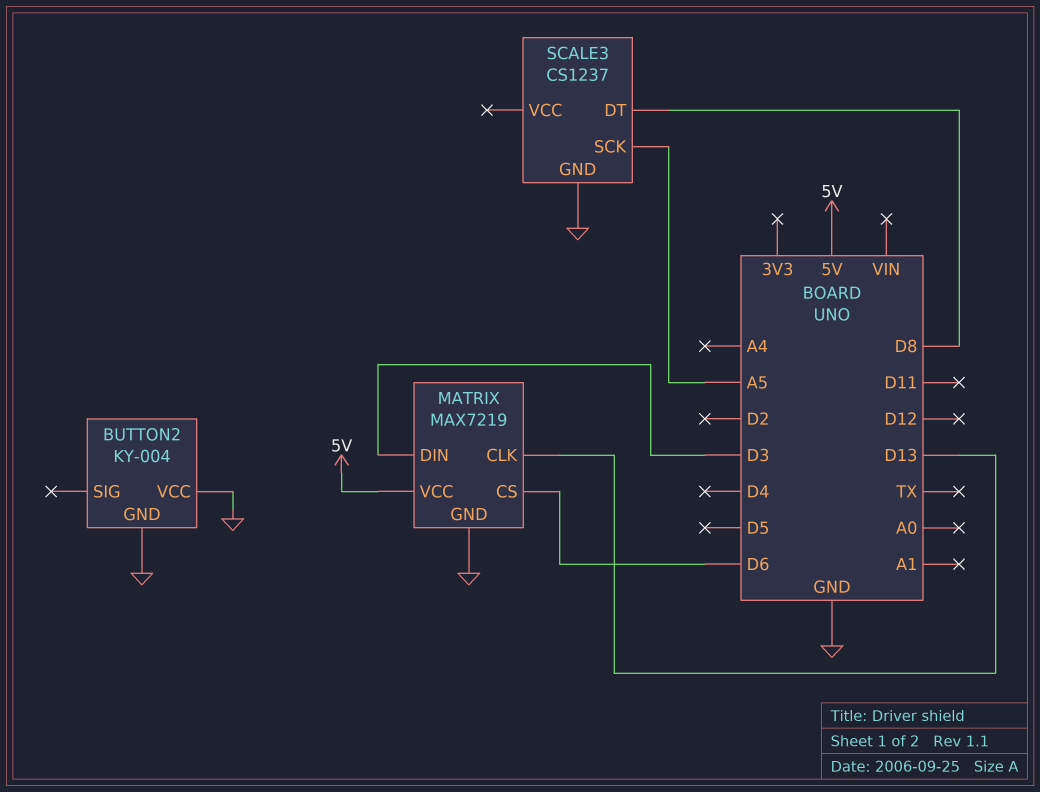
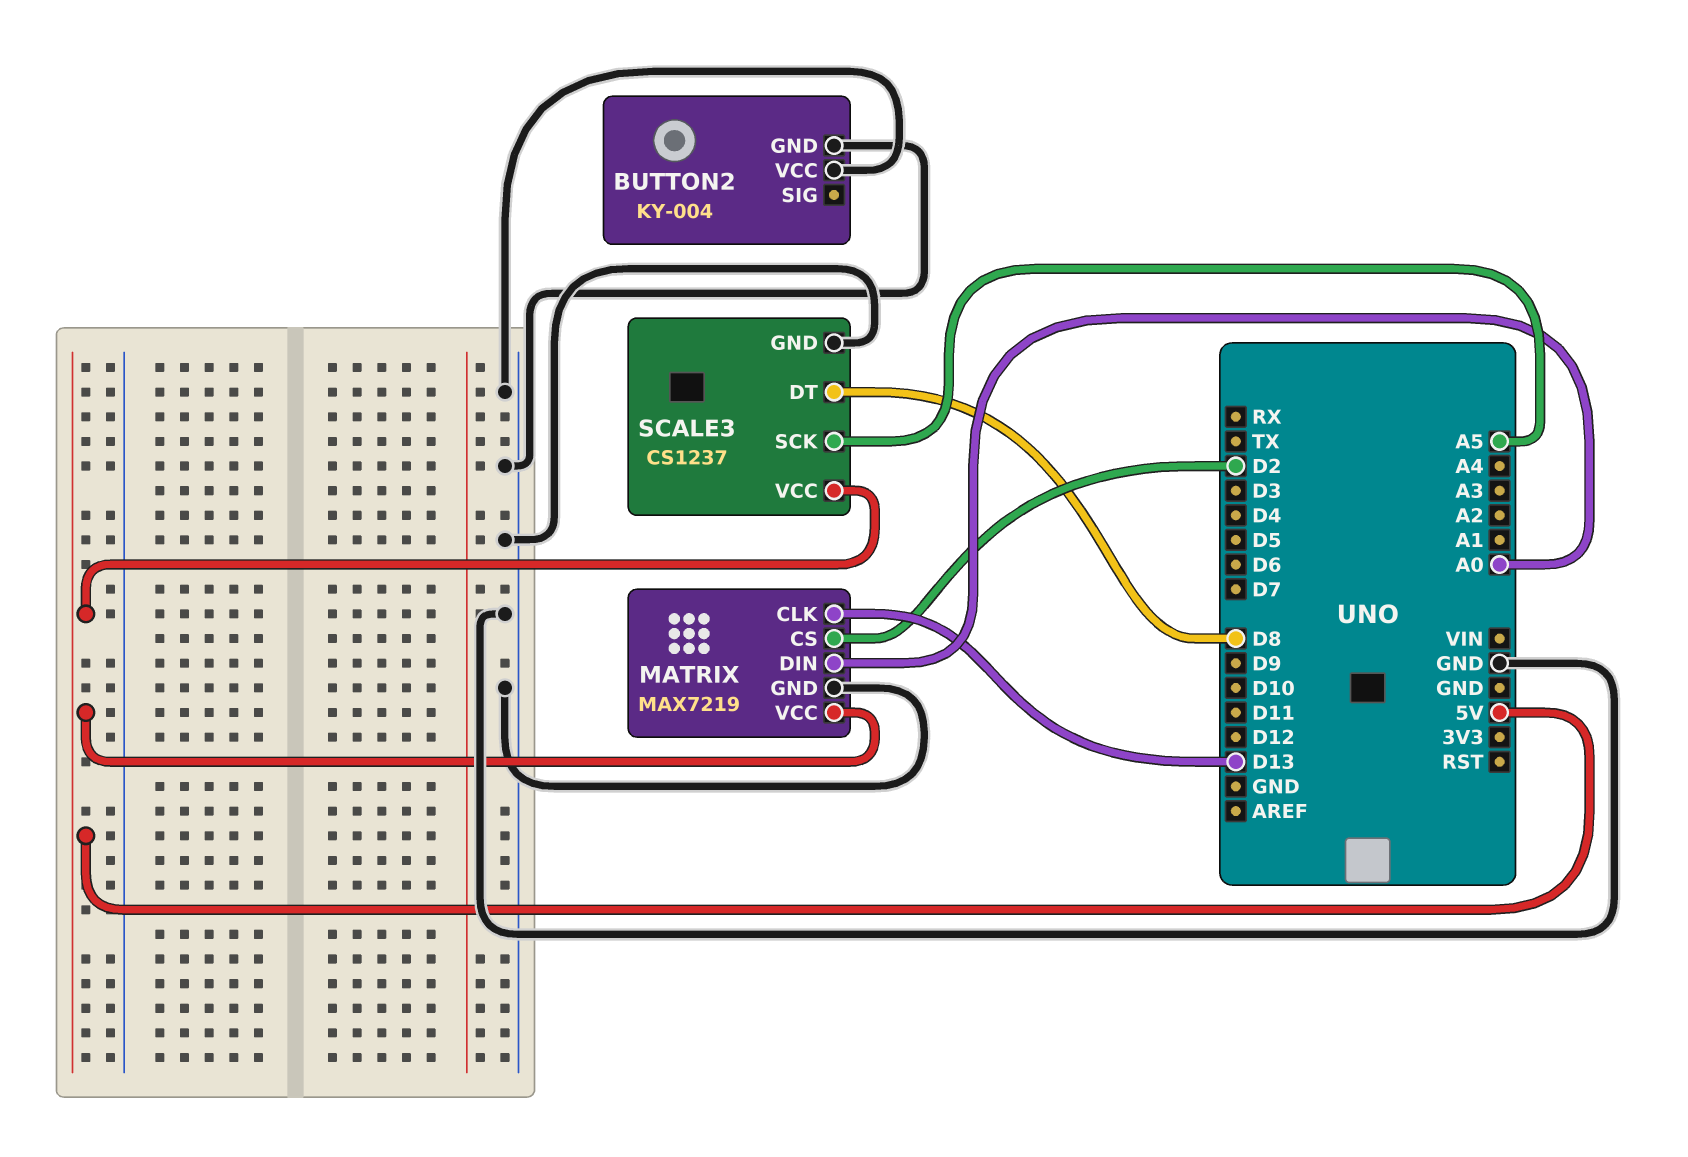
MATRIX pin CS: D6 -> D2
MATRIX pin DIN: D3 -> A0
SCALE3 pin VCC: none -> 5V

